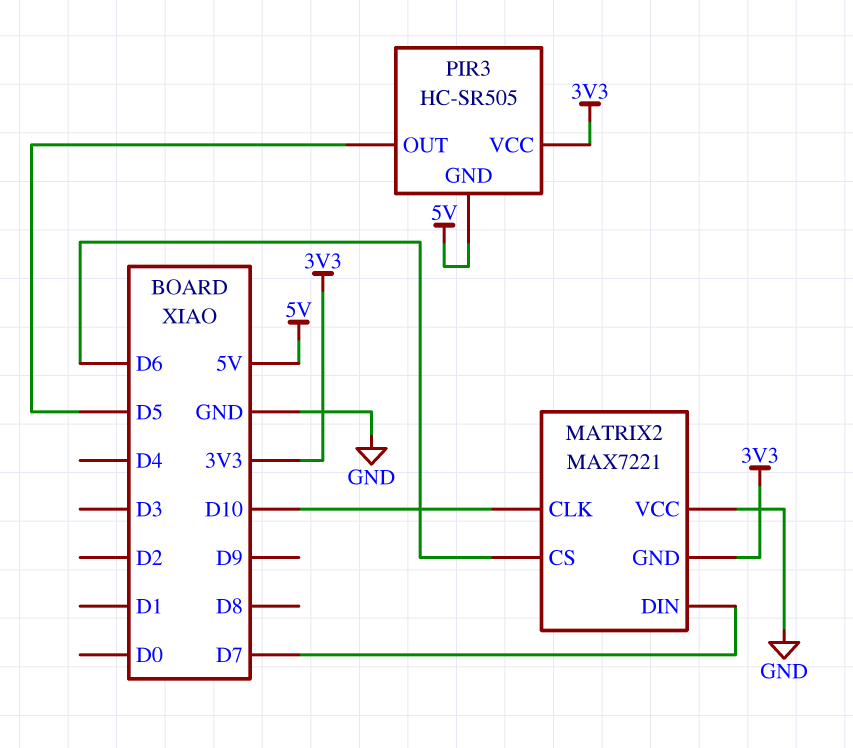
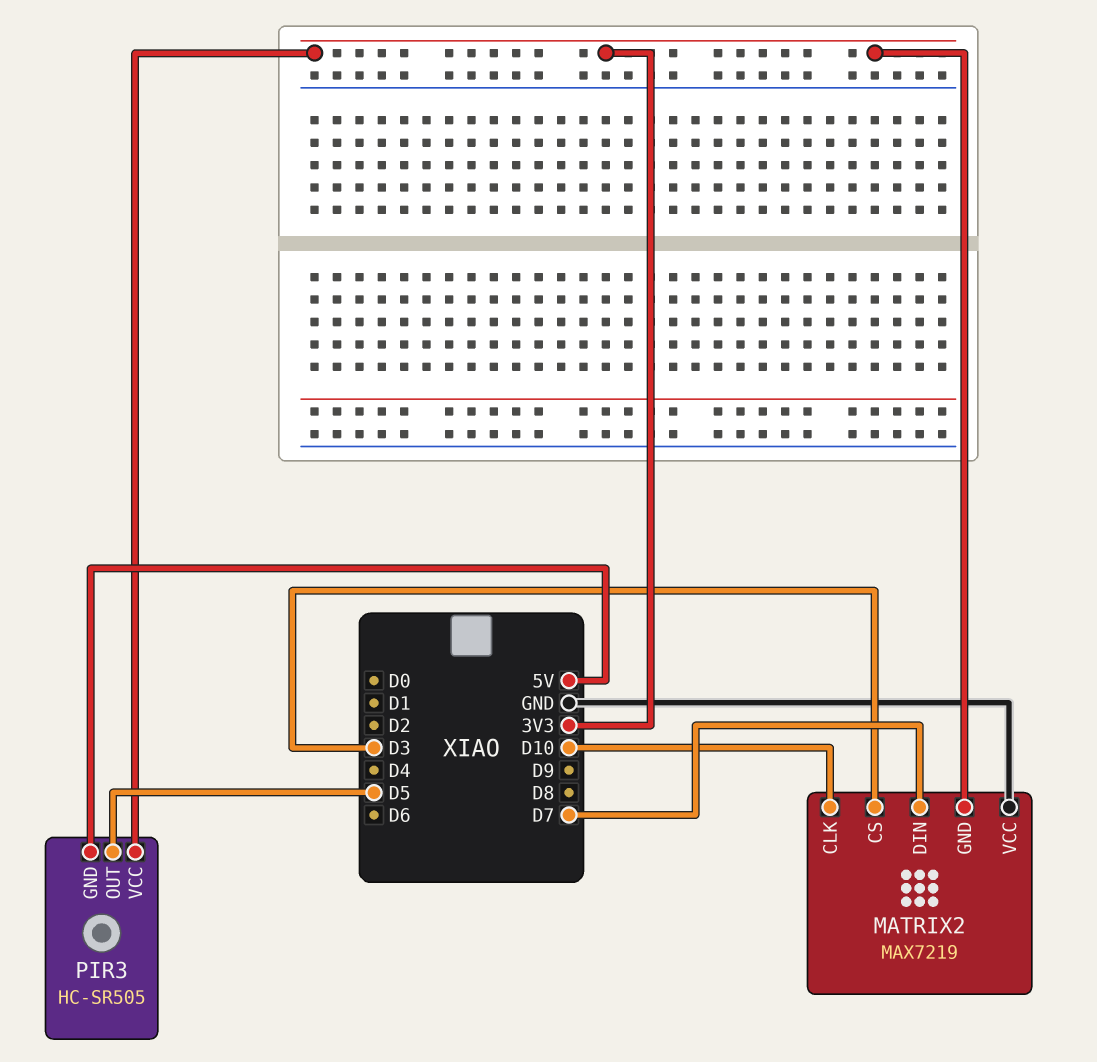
MATRIX2: MAX7221 -> MAX7219
MATRIX2 pin CS: D6 -> D3

